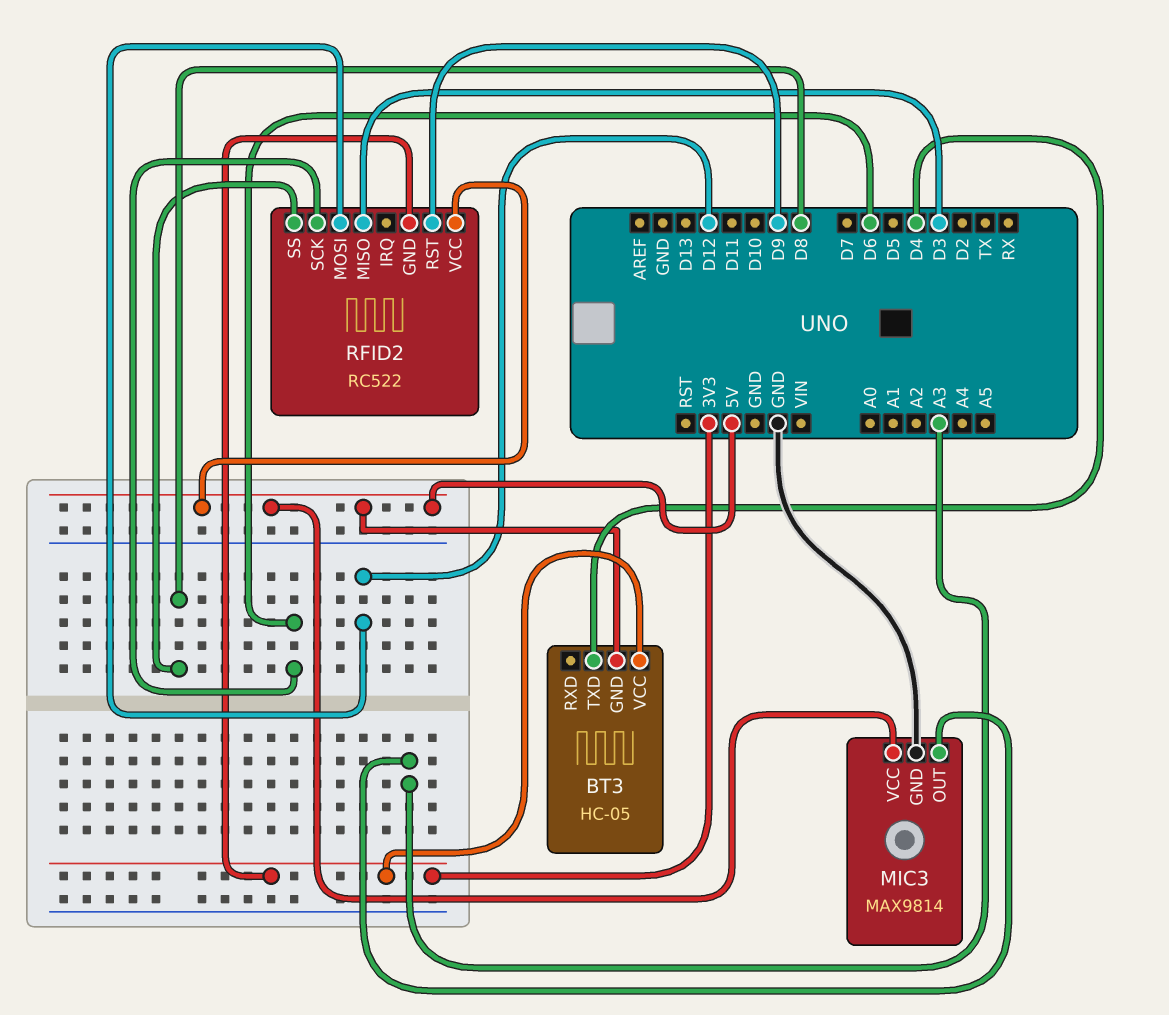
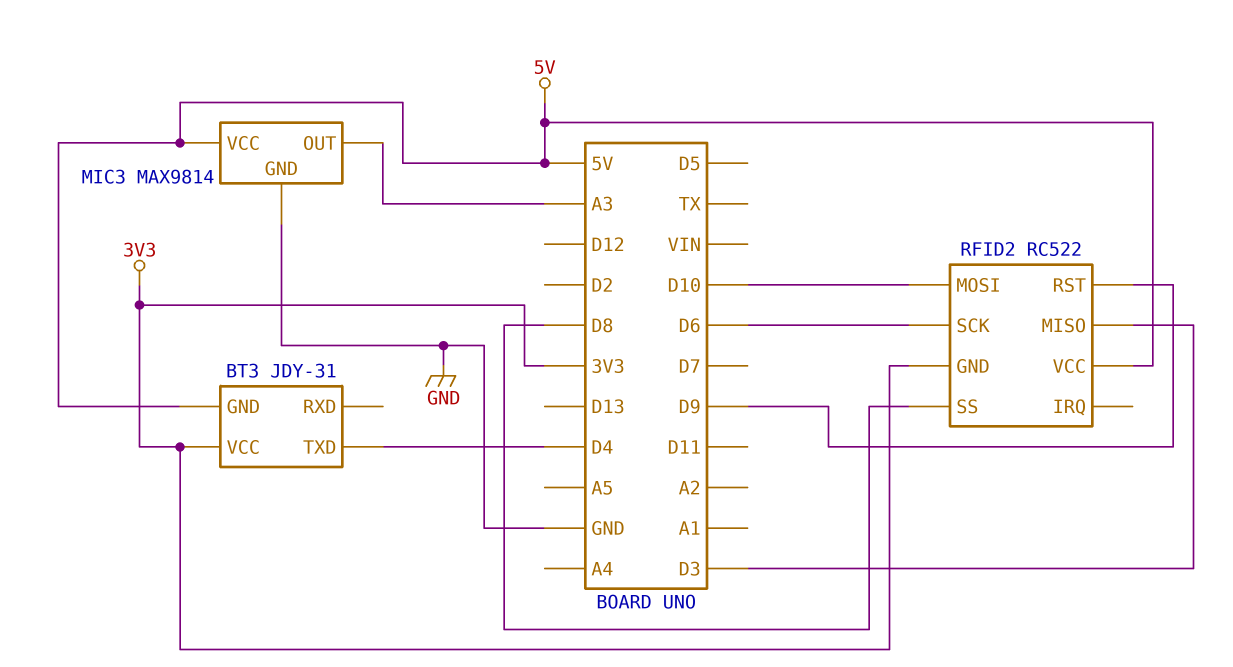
BT3: HC-05 -> JDY-31
RFID2 pin MOSI: D12 -> D10

